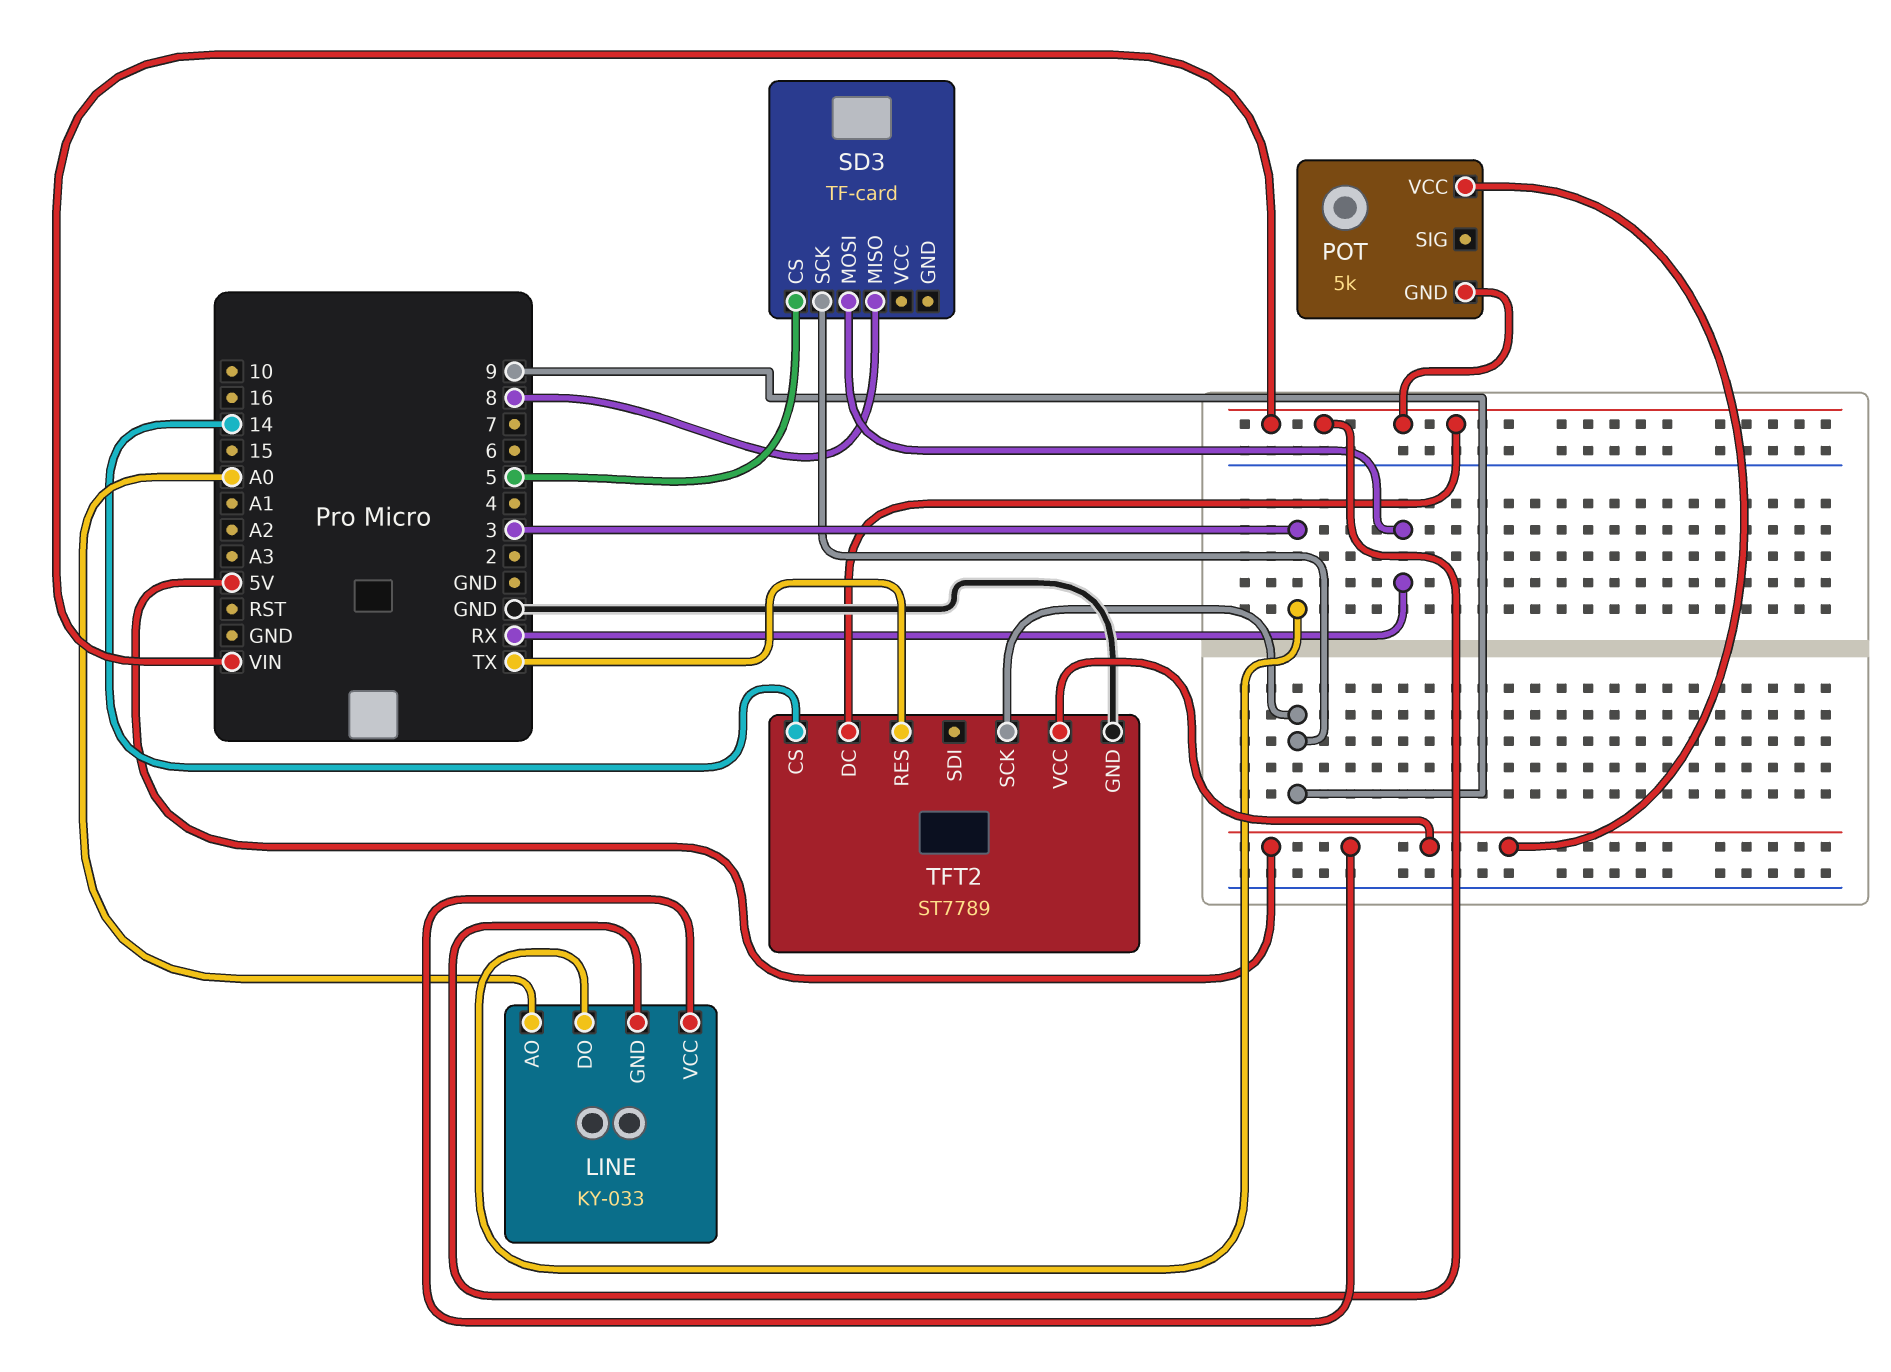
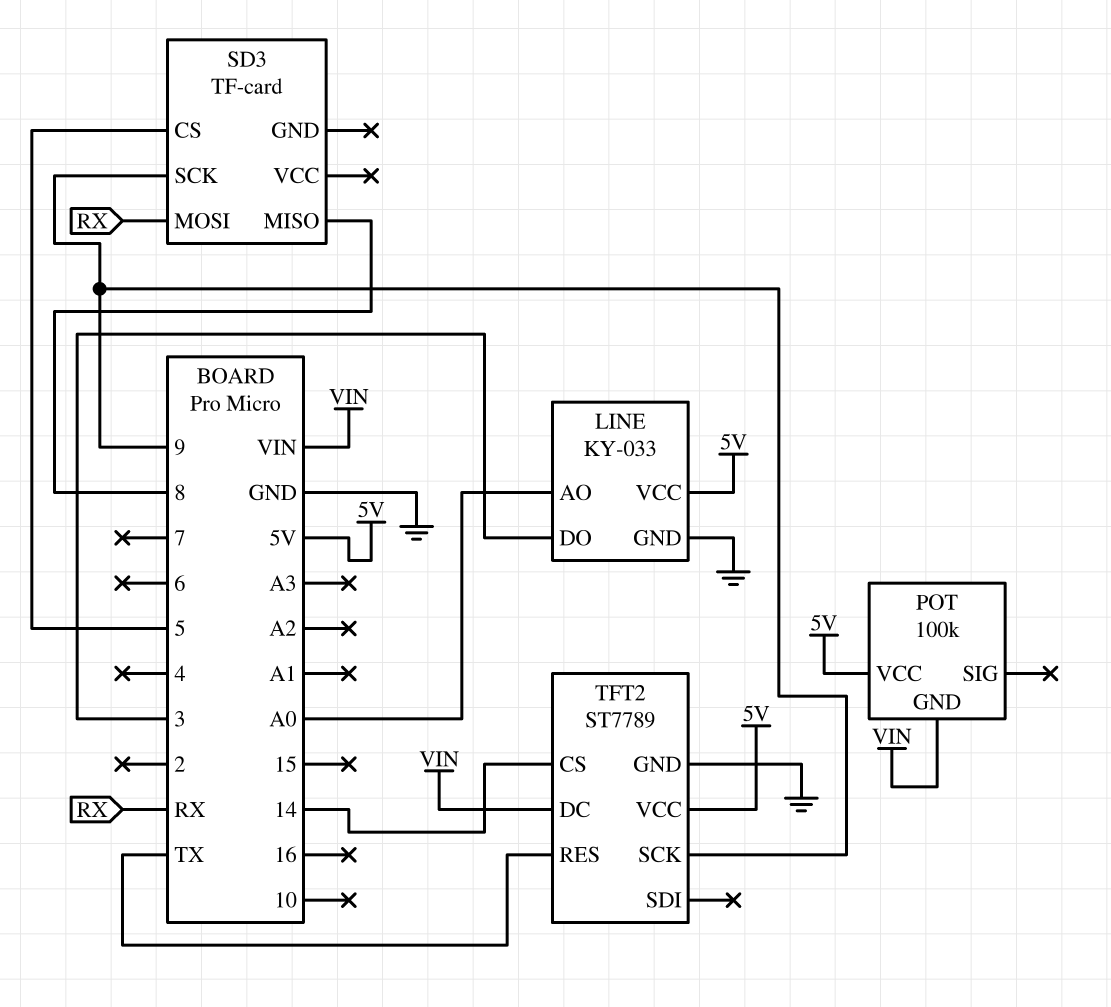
LINE pin GND: VIN -> GND
POT: 5k -> 100k

